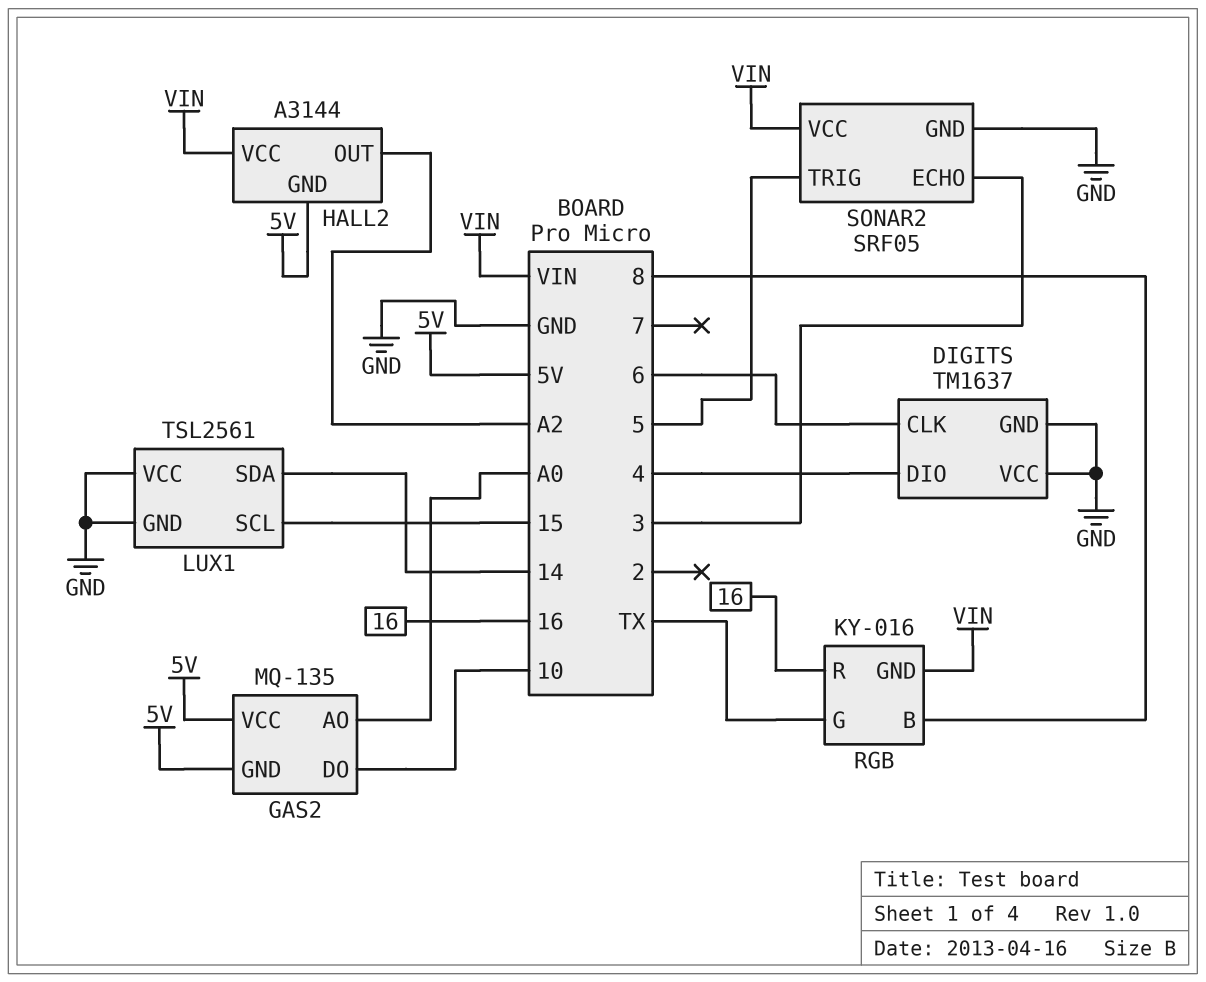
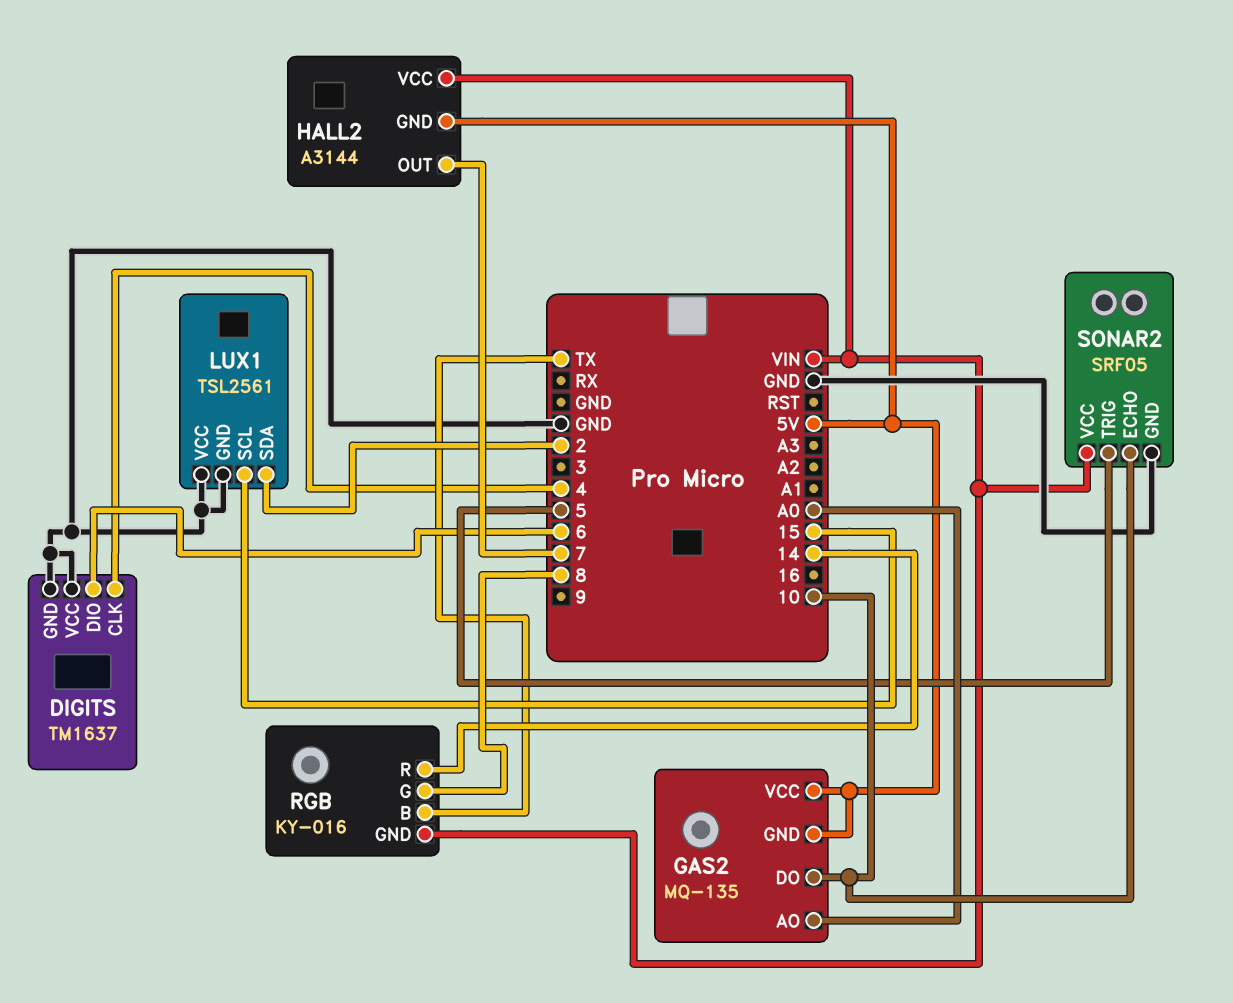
DIGITS pin CLK: 6 -> 4
DIGITS pin DIO: 4 -> 6
HALL2 pin OUT: A2 -> 7
LUX1 pin SDA: 14 -> 2
RGB pin B: 8 -> TX
RGB pin G: TX -> 8
RGB pin R: 16 -> 14
SONAR2 pin ECHO: 3 -> 10

